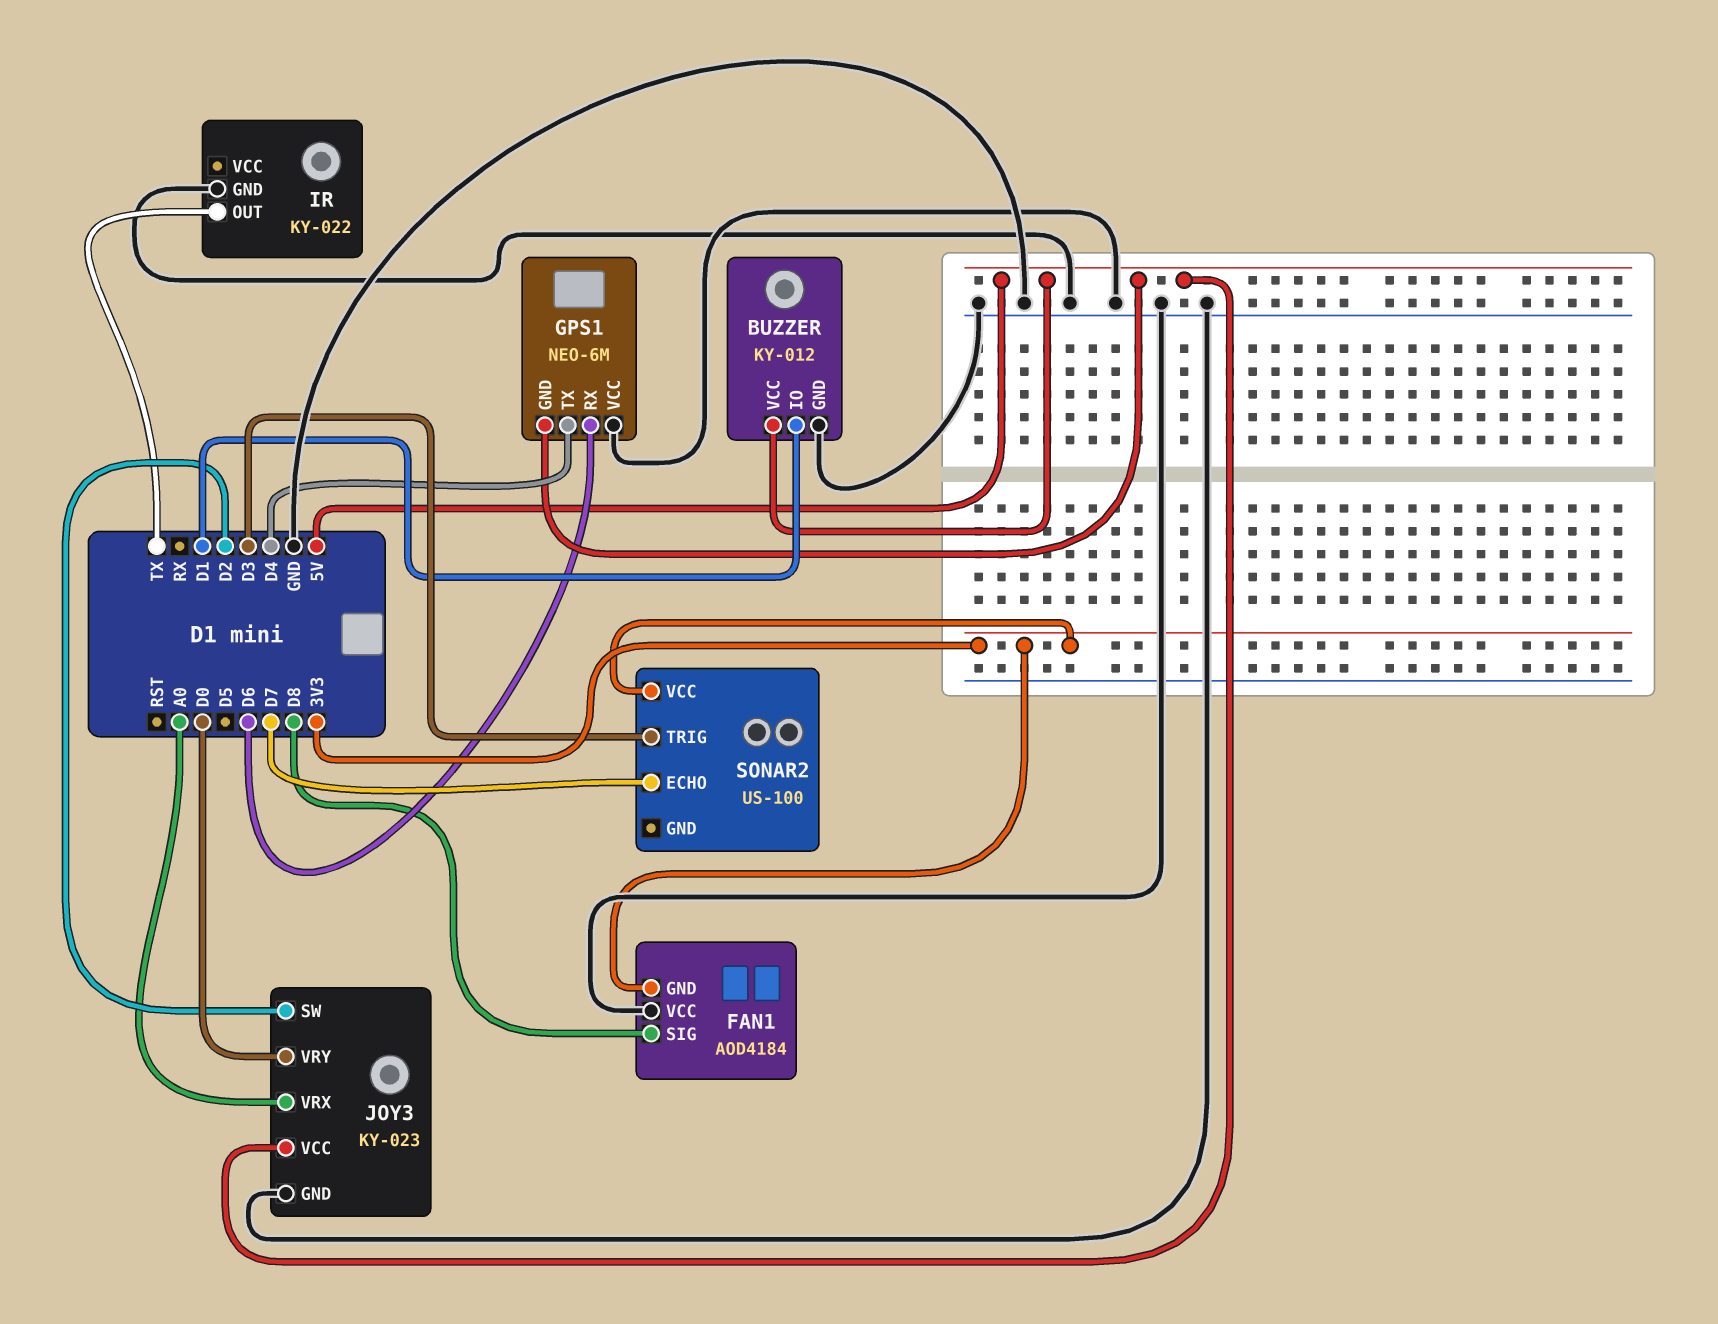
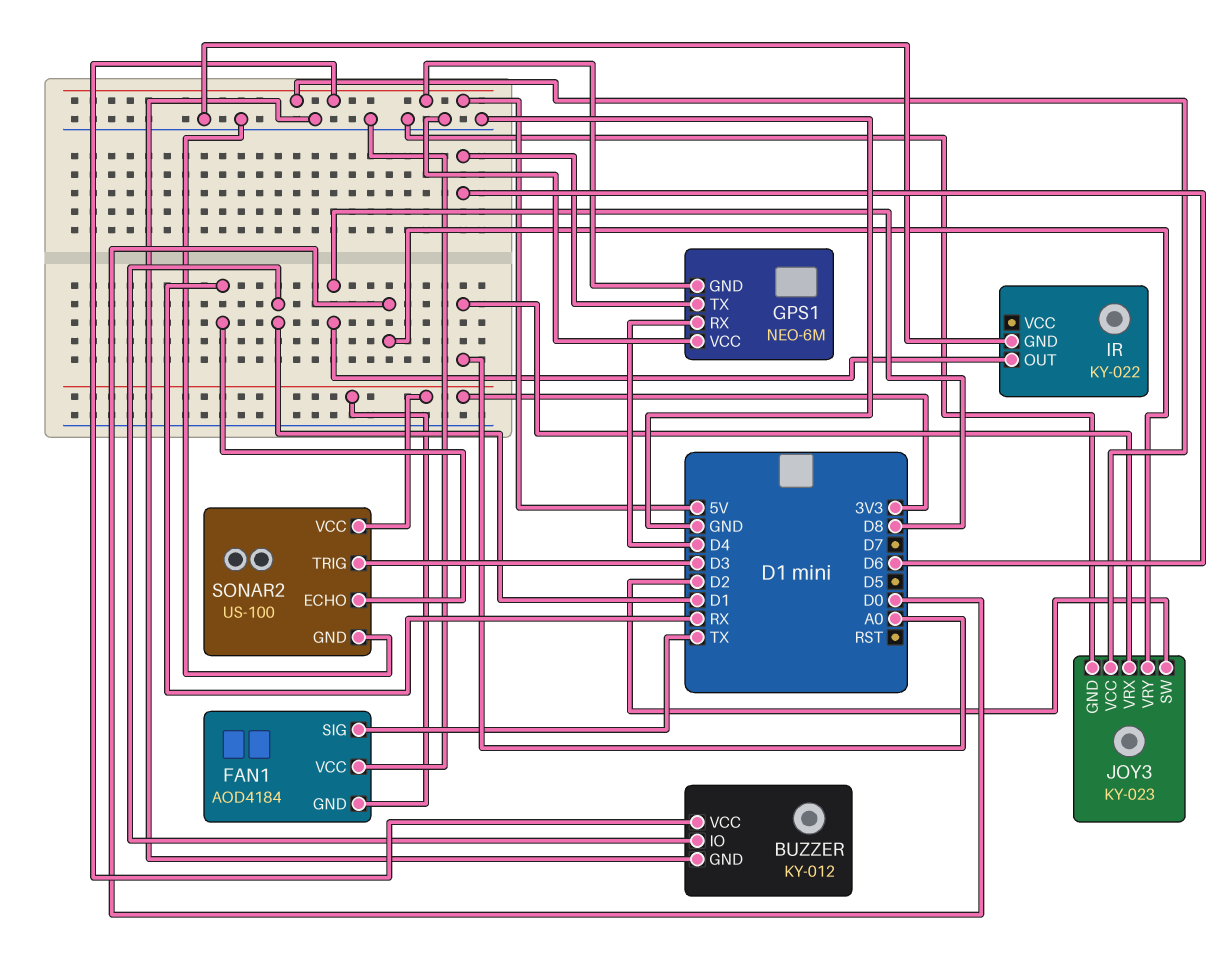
FAN1 pin SIG: D8 -> TX
GPS1 pin RX: D6 -> D4
GPS1 pin TX: D4 -> D6
IR pin OUT: TX -> D8
SONAR2 pin ECHO: D7 -> RX
SONAR2 pin GND: none -> GND

